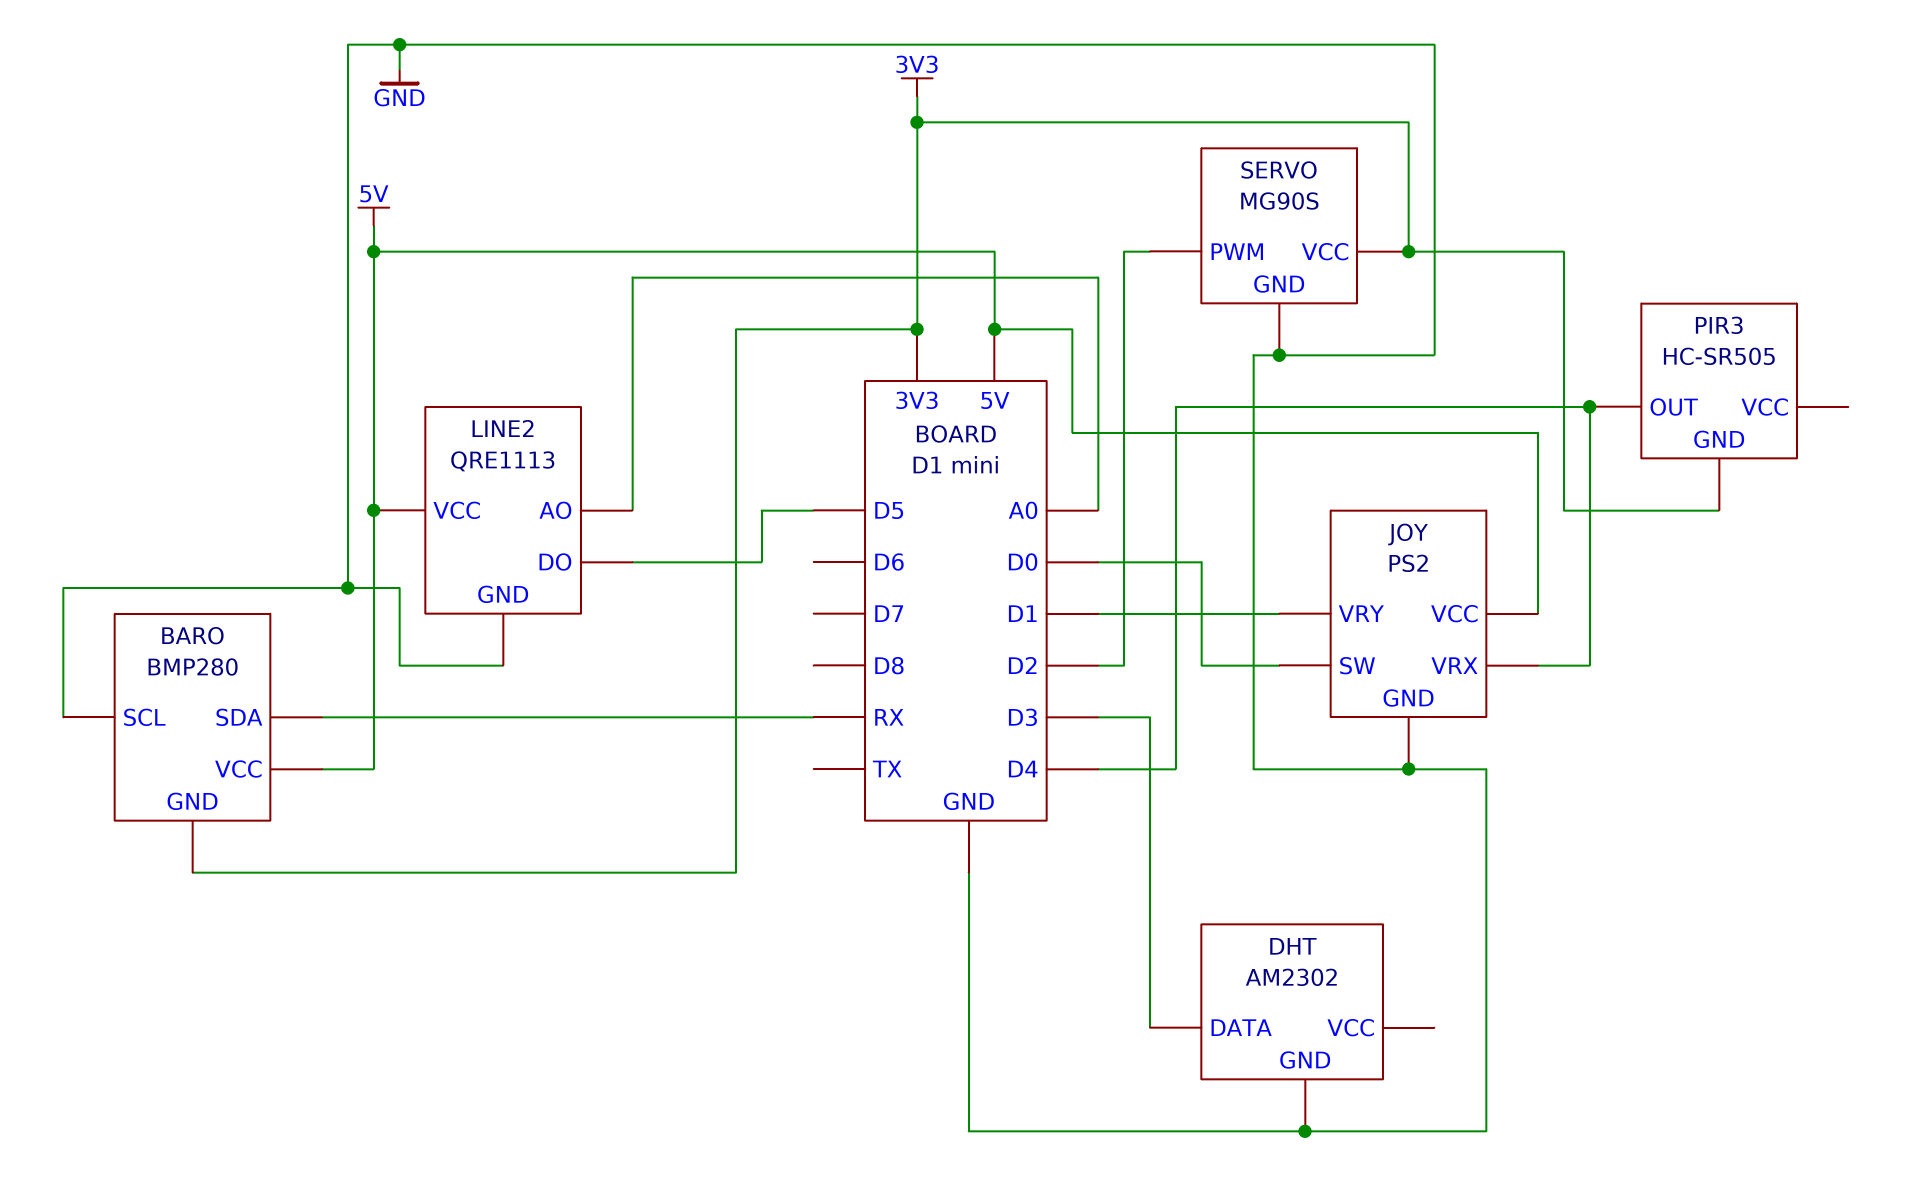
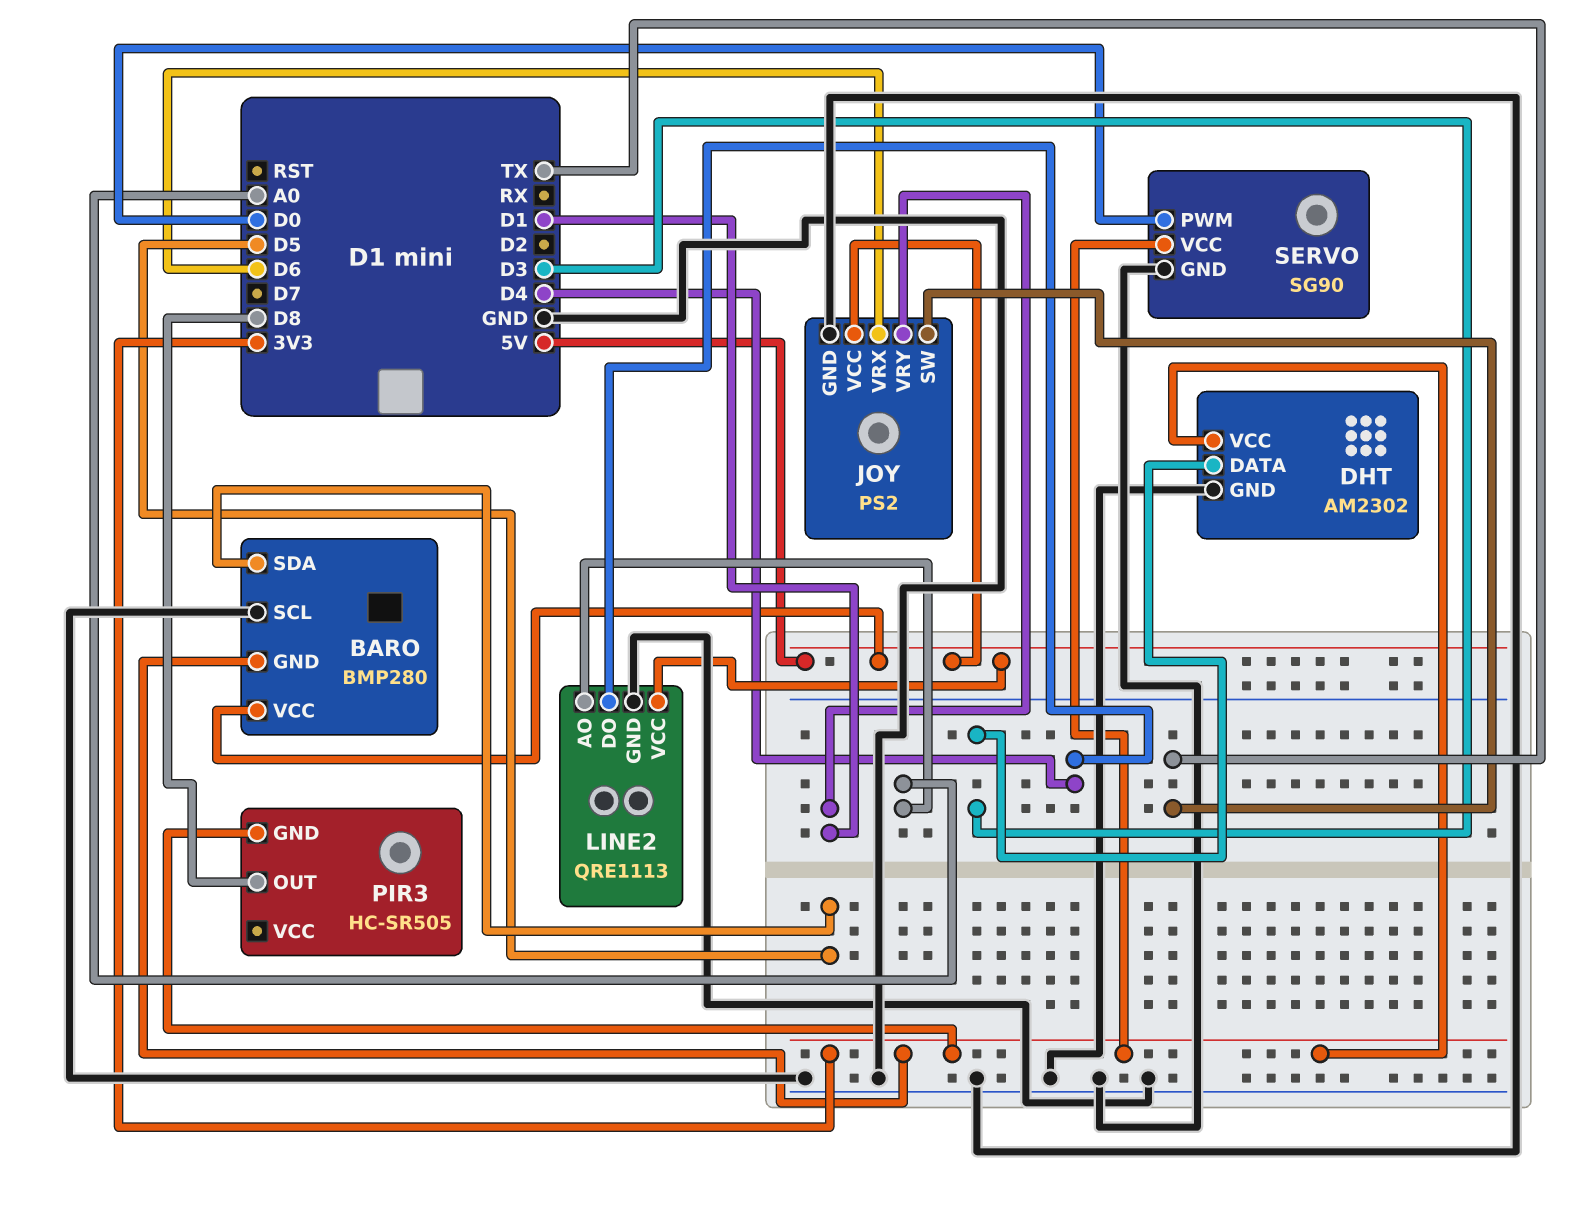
BARO pin SDA: RX -> D5
DHT pin VCC: none -> 3V3
JOY pin SW: D0 -> TX
JOY pin VRX: D4 -> D6
LINE2 pin DO: D5 -> D4
PIR3 pin OUT: D4 -> D8
SERVO: MG90S -> SG90
SERVO pin PWM: D2 -> D0

